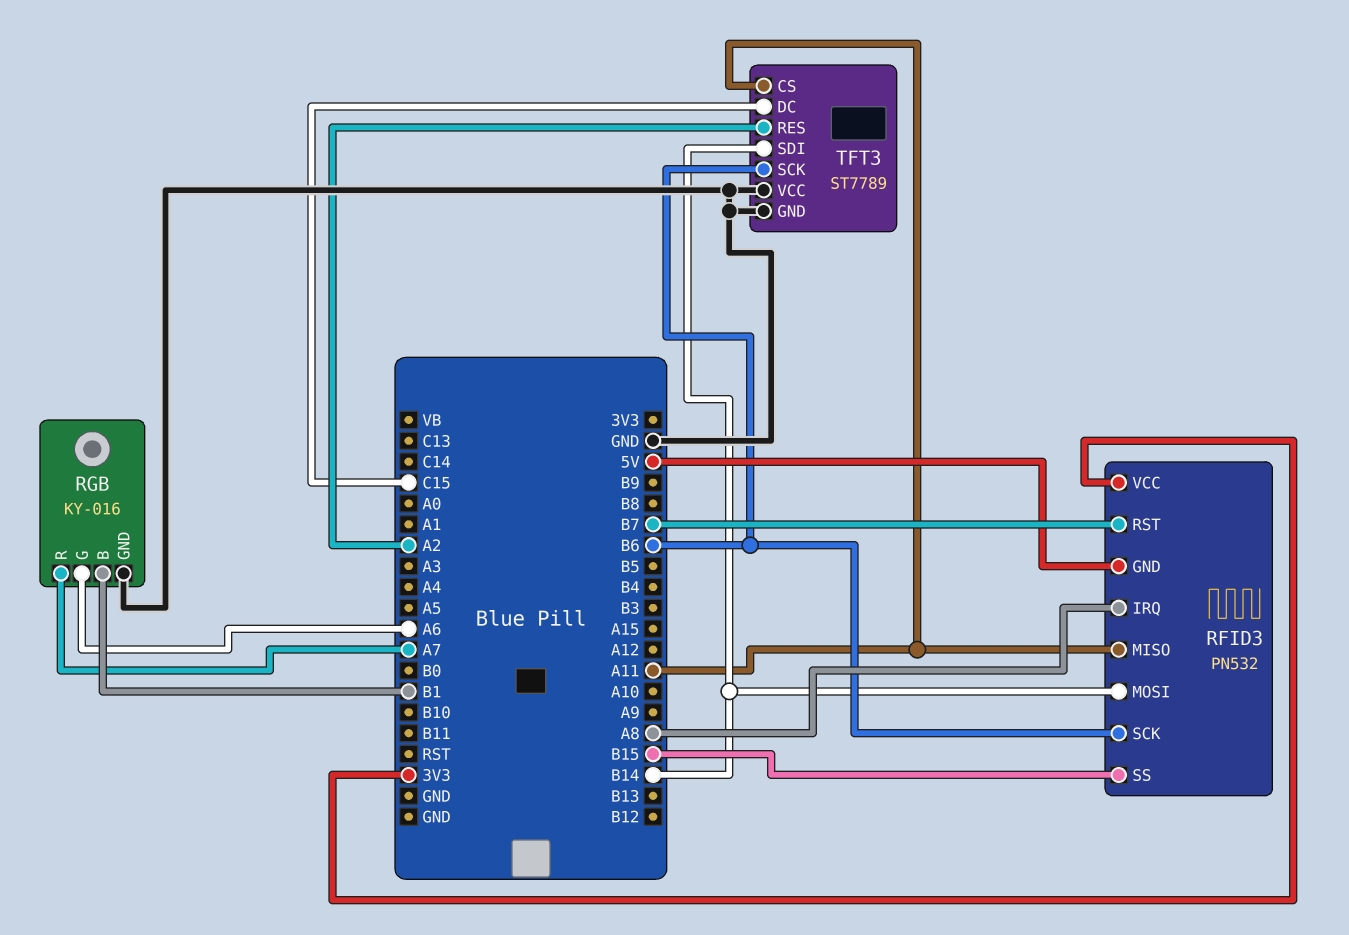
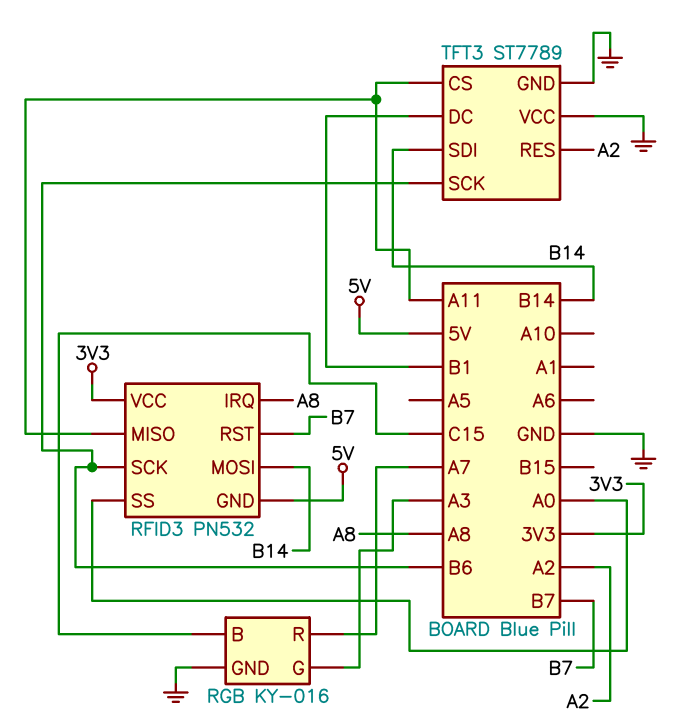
RFID3 pin SS: B15 -> A0
RGB pin B: B1 -> C15
RGB pin G: A6 -> A3
TFT3 pin DC: C15 -> B1

